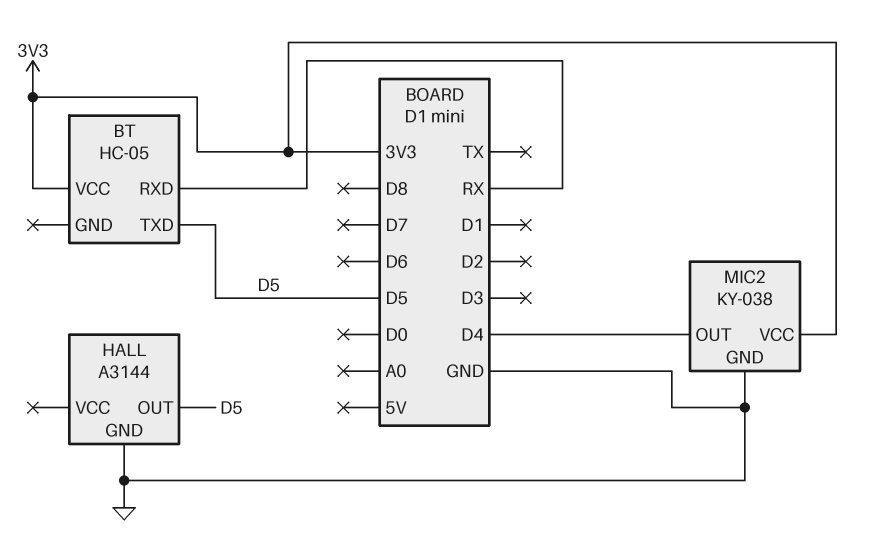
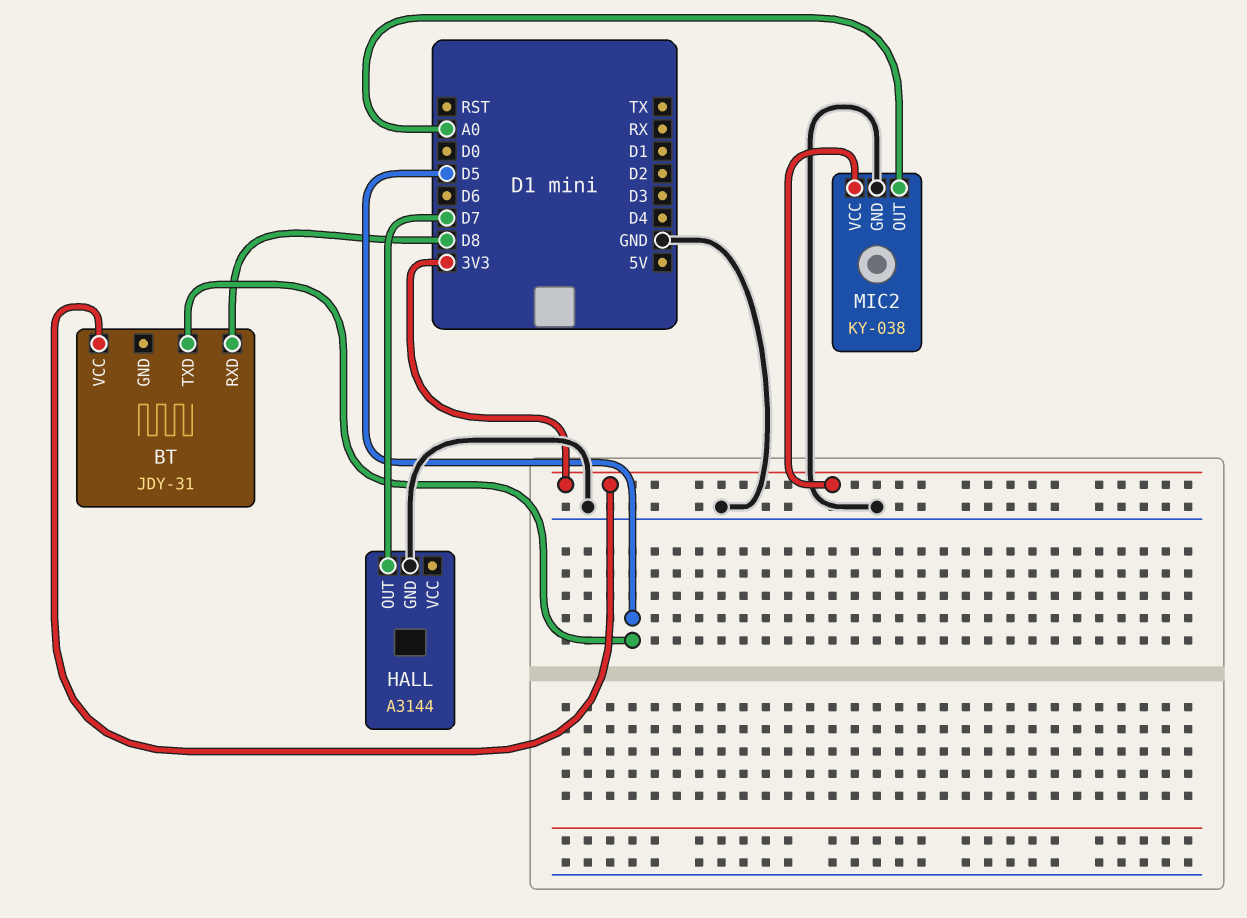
BT: HC-05 -> JDY-31
BT pin RXD: RX -> D8
HALL pin OUT: D5 -> D7
MIC2 pin OUT: D4 -> A0

